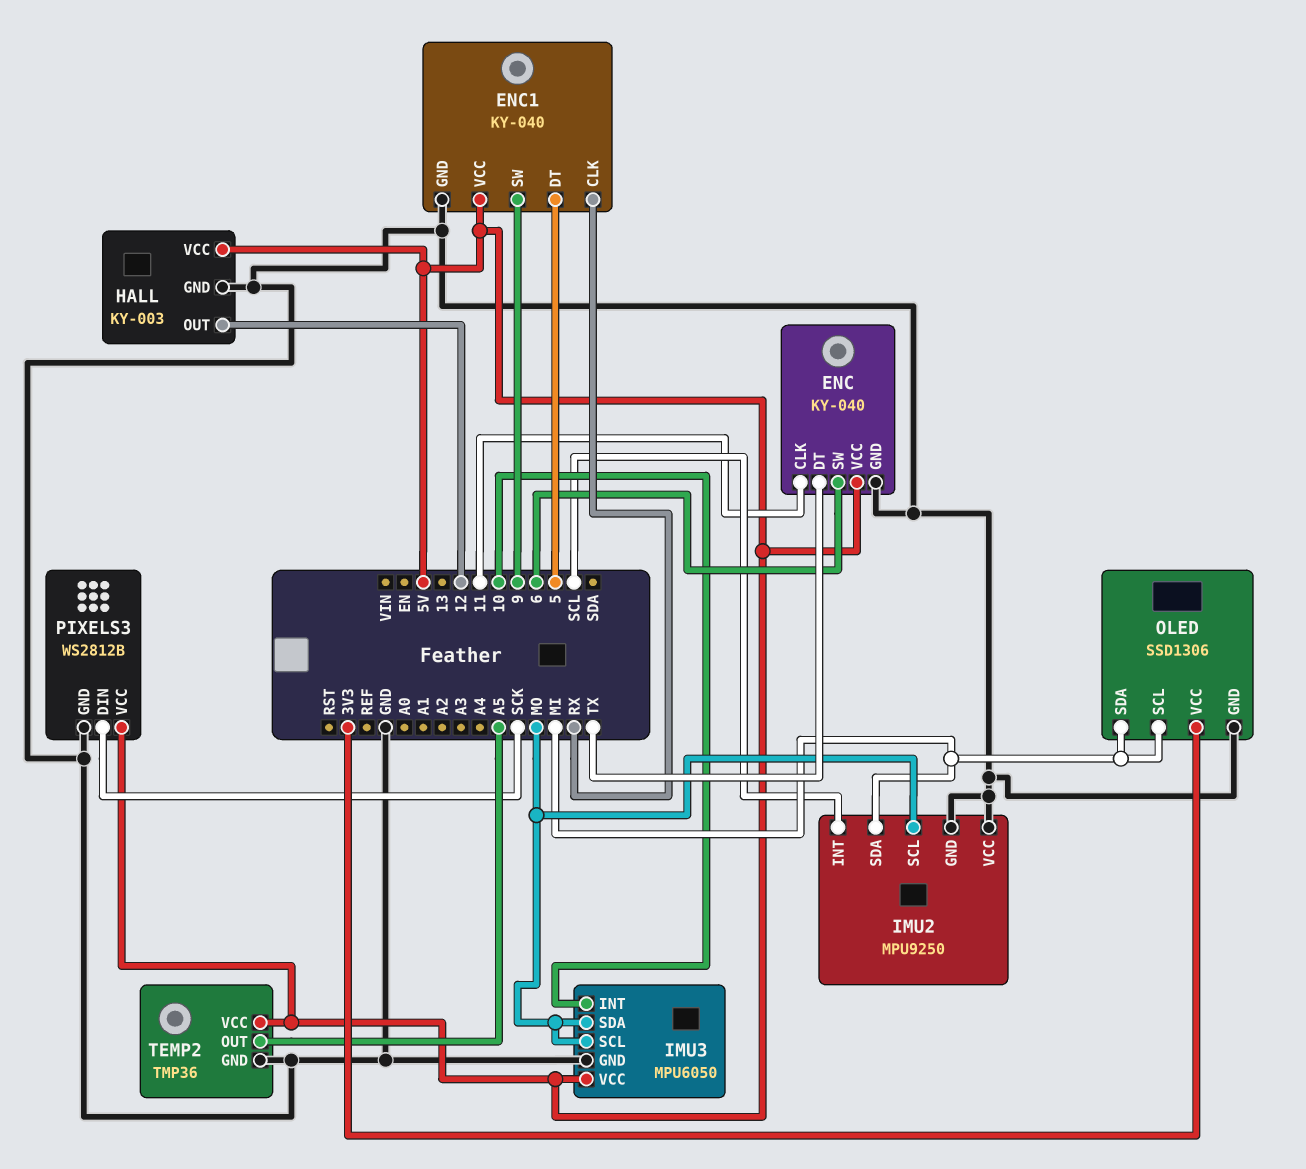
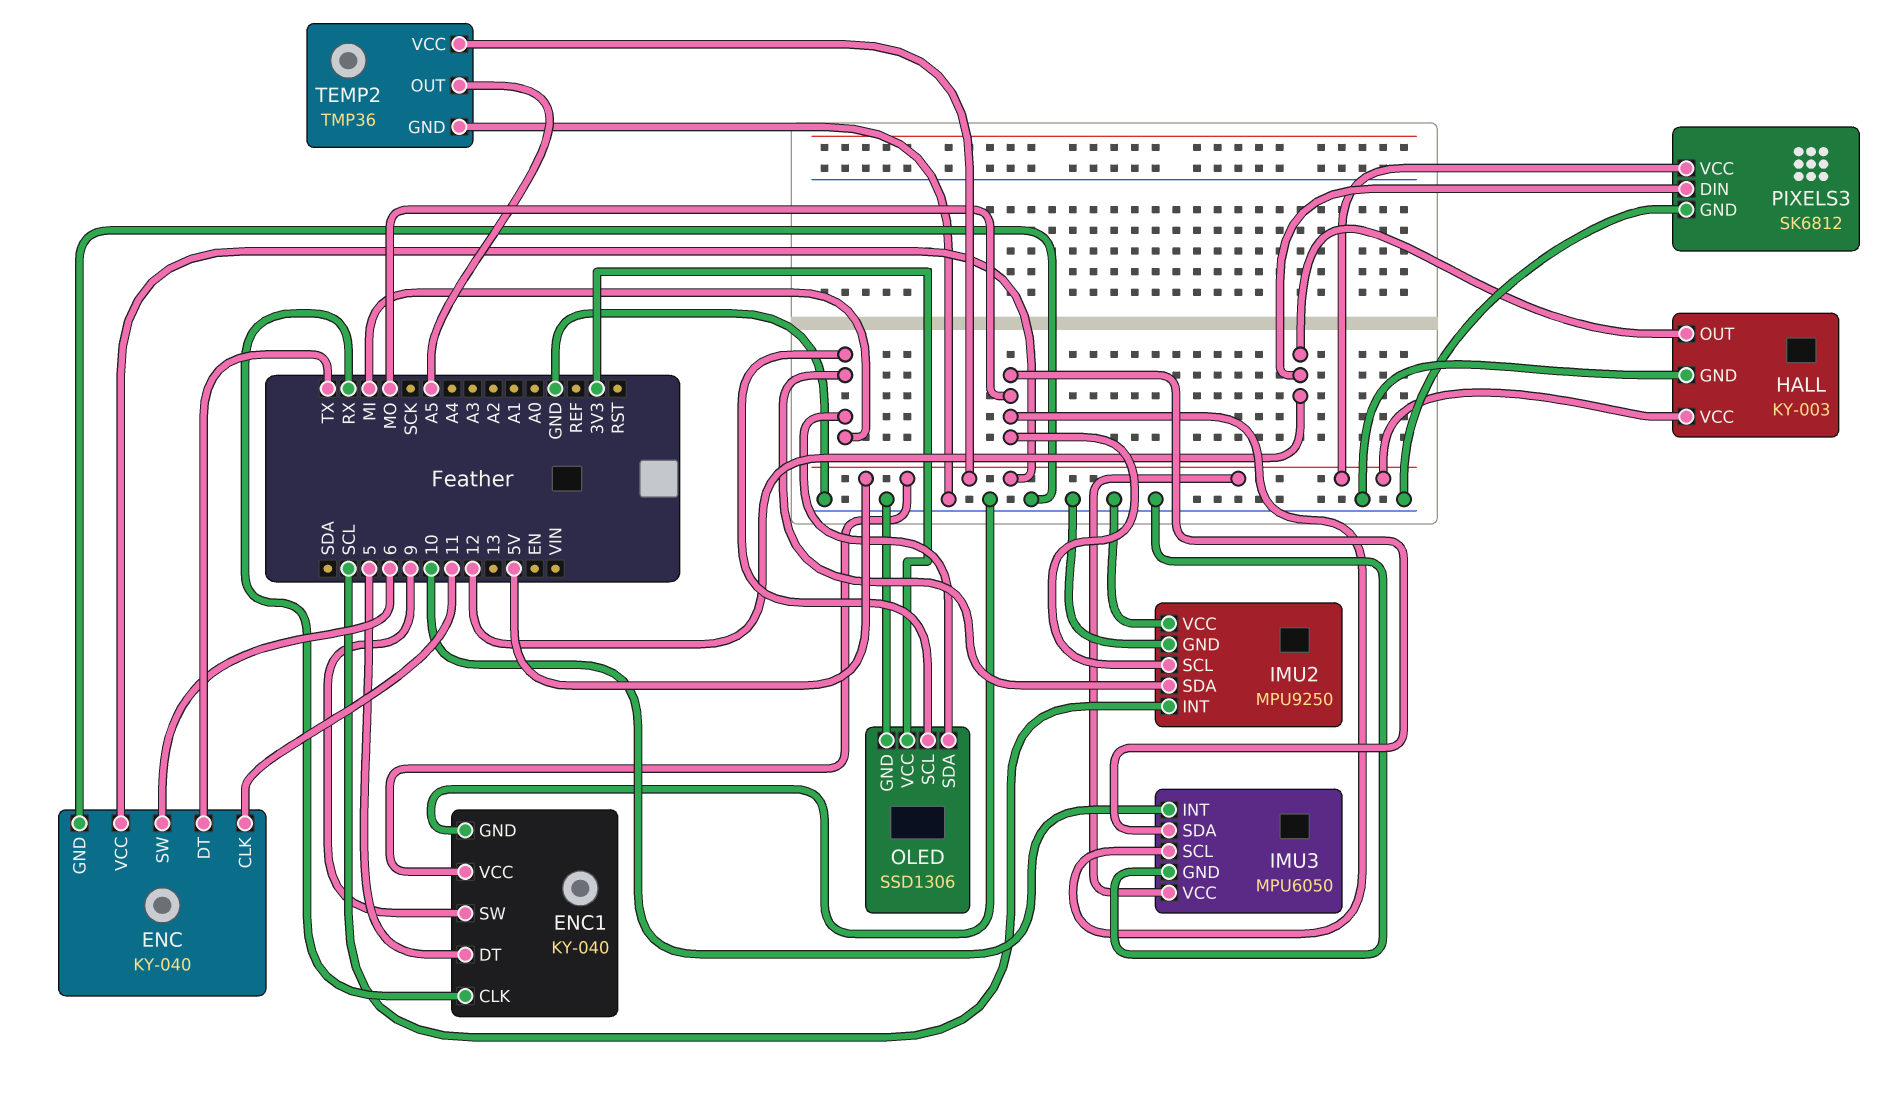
PIXELS3: WS2812B -> SK6812
PIXELS3 pin DIN: SCK -> 12

